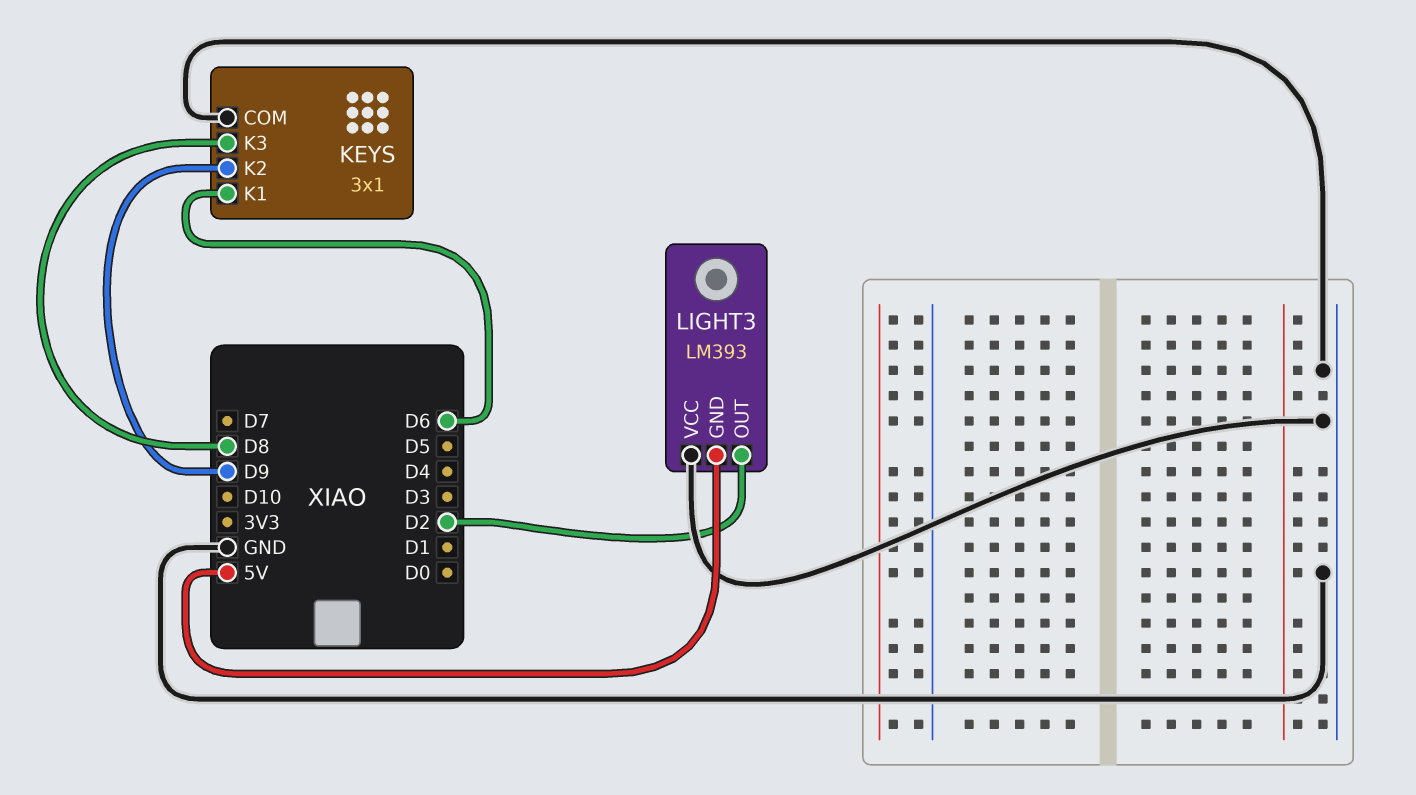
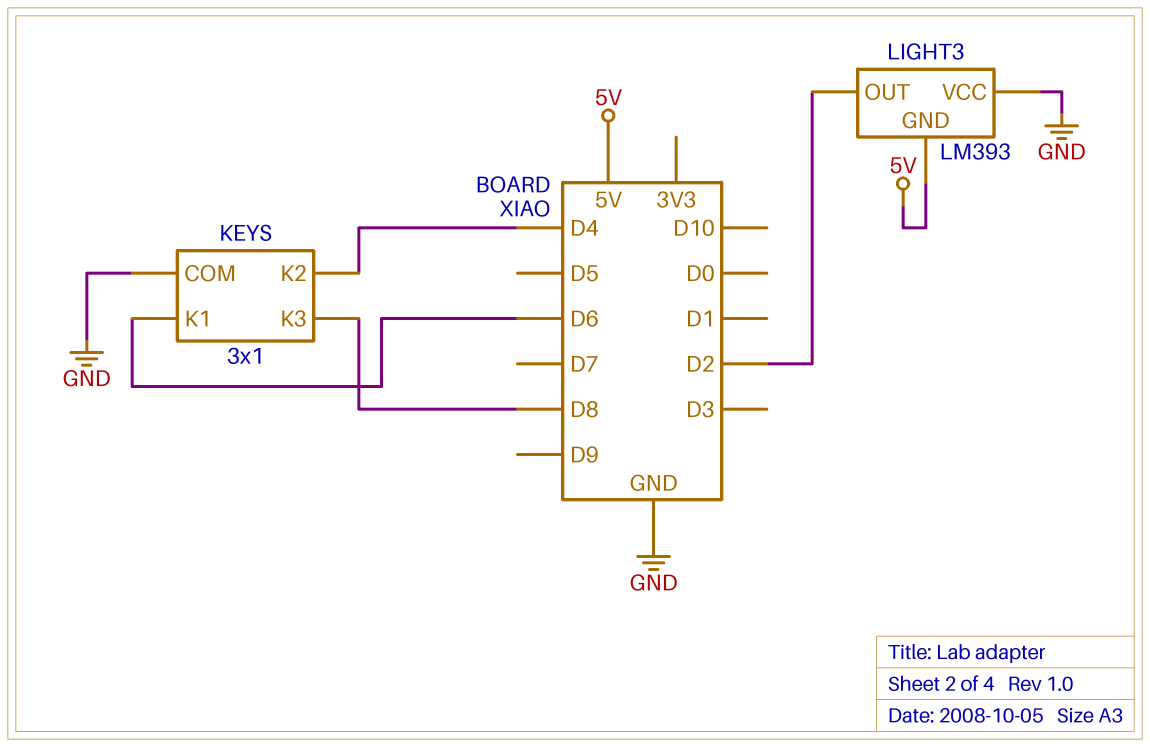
KEYS pin K2: D9 -> D4

